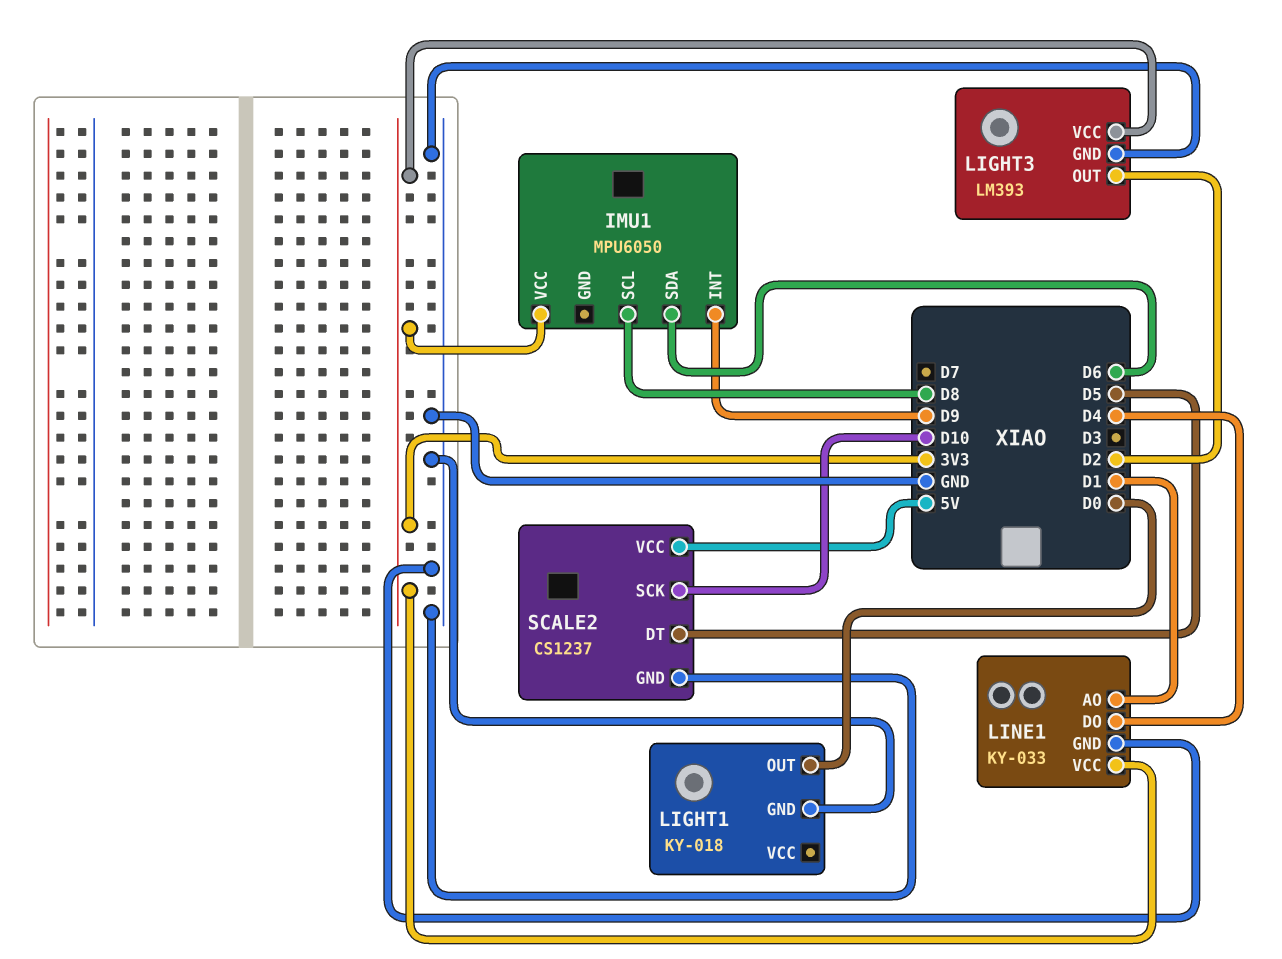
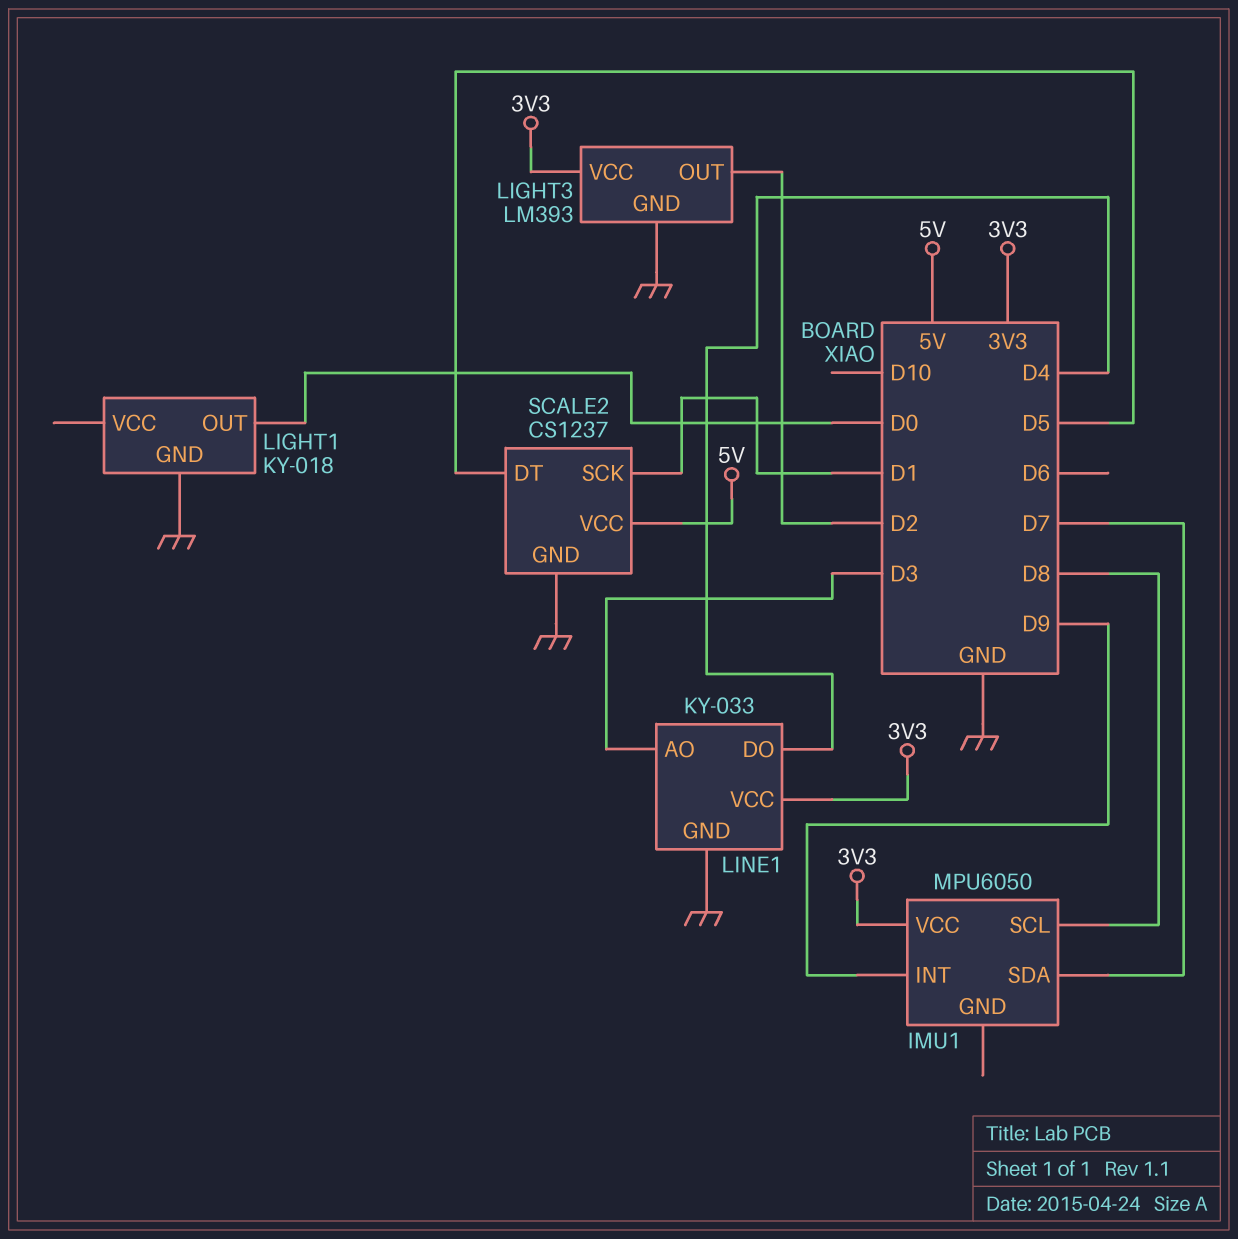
IMU1 pin SDA: D6 -> D7
LINE1 pin AO: D1 -> D3
SCALE2 pin SCK: D10 -> D1

